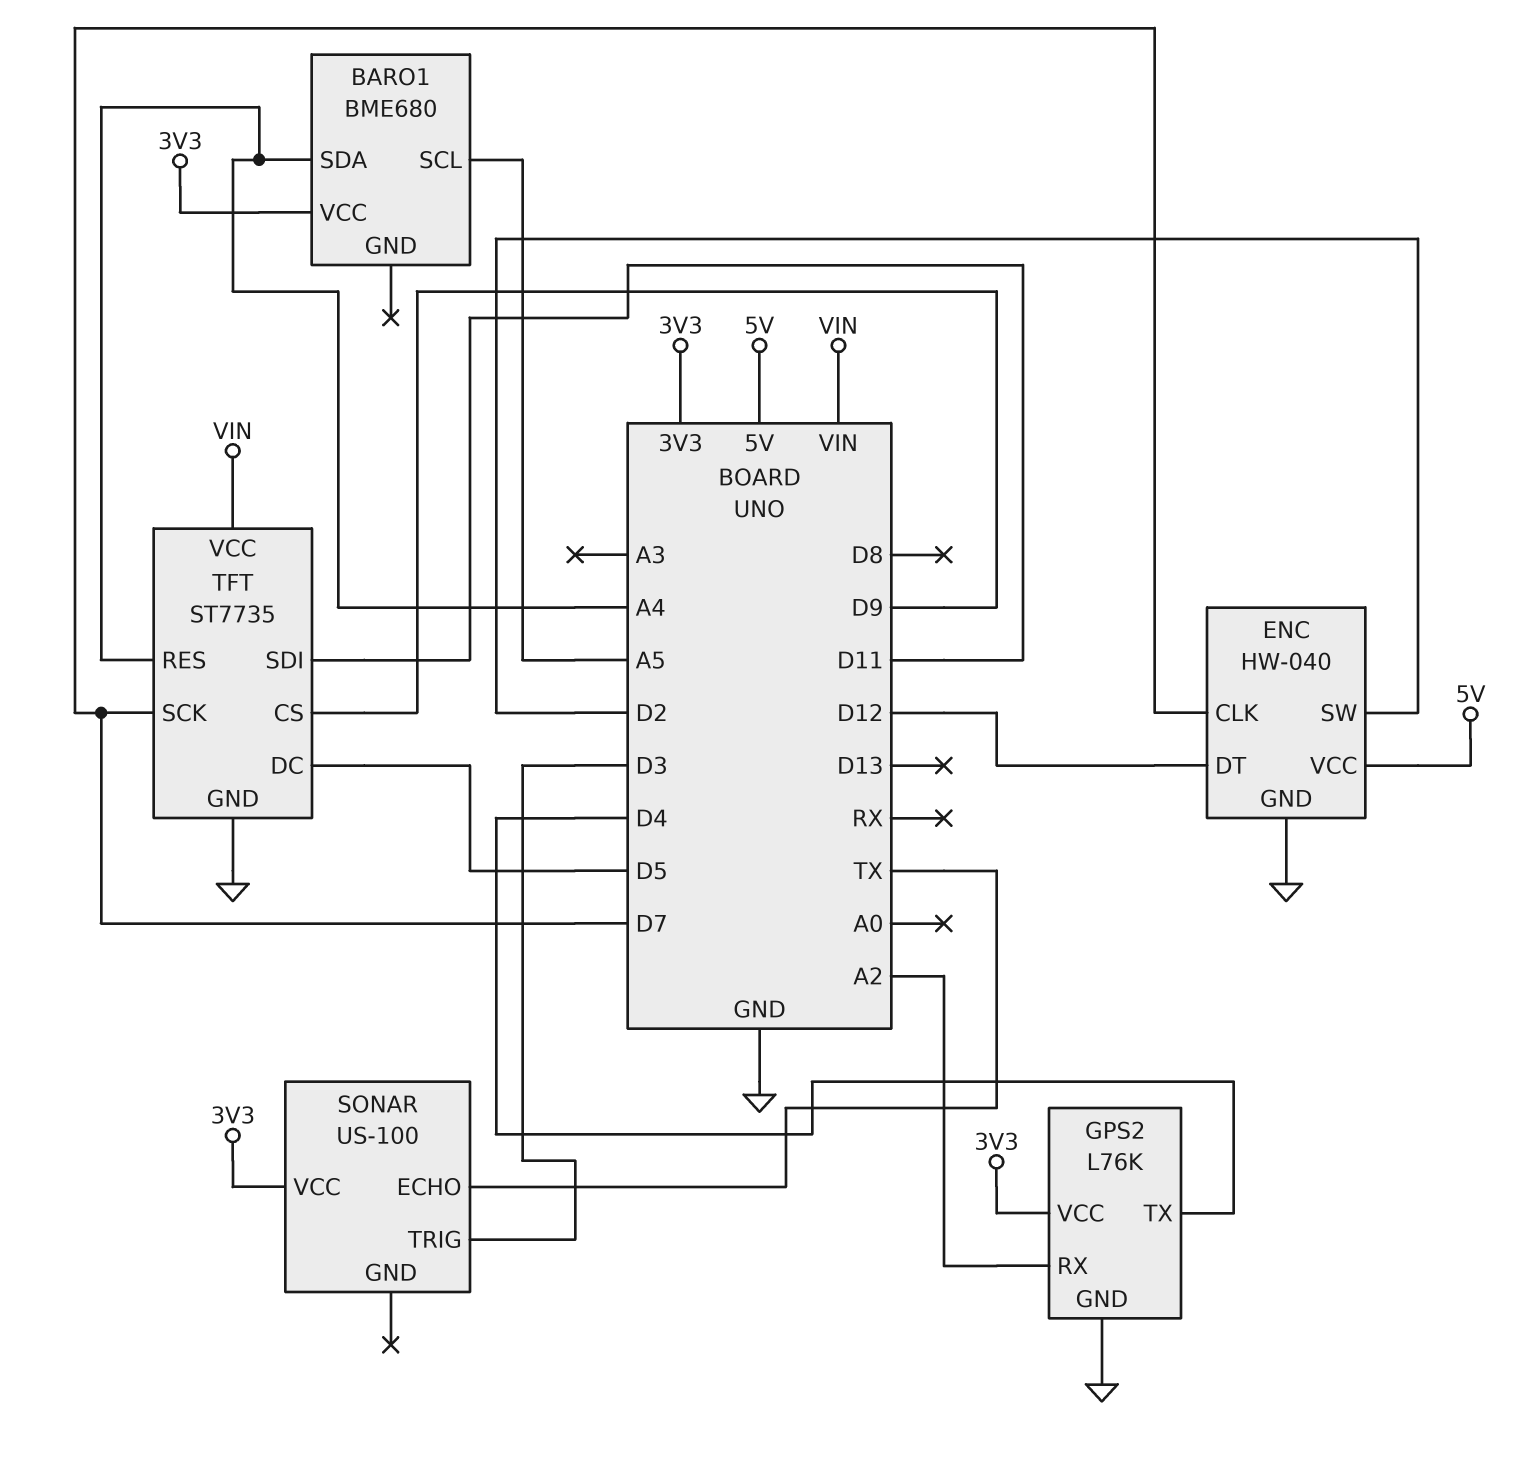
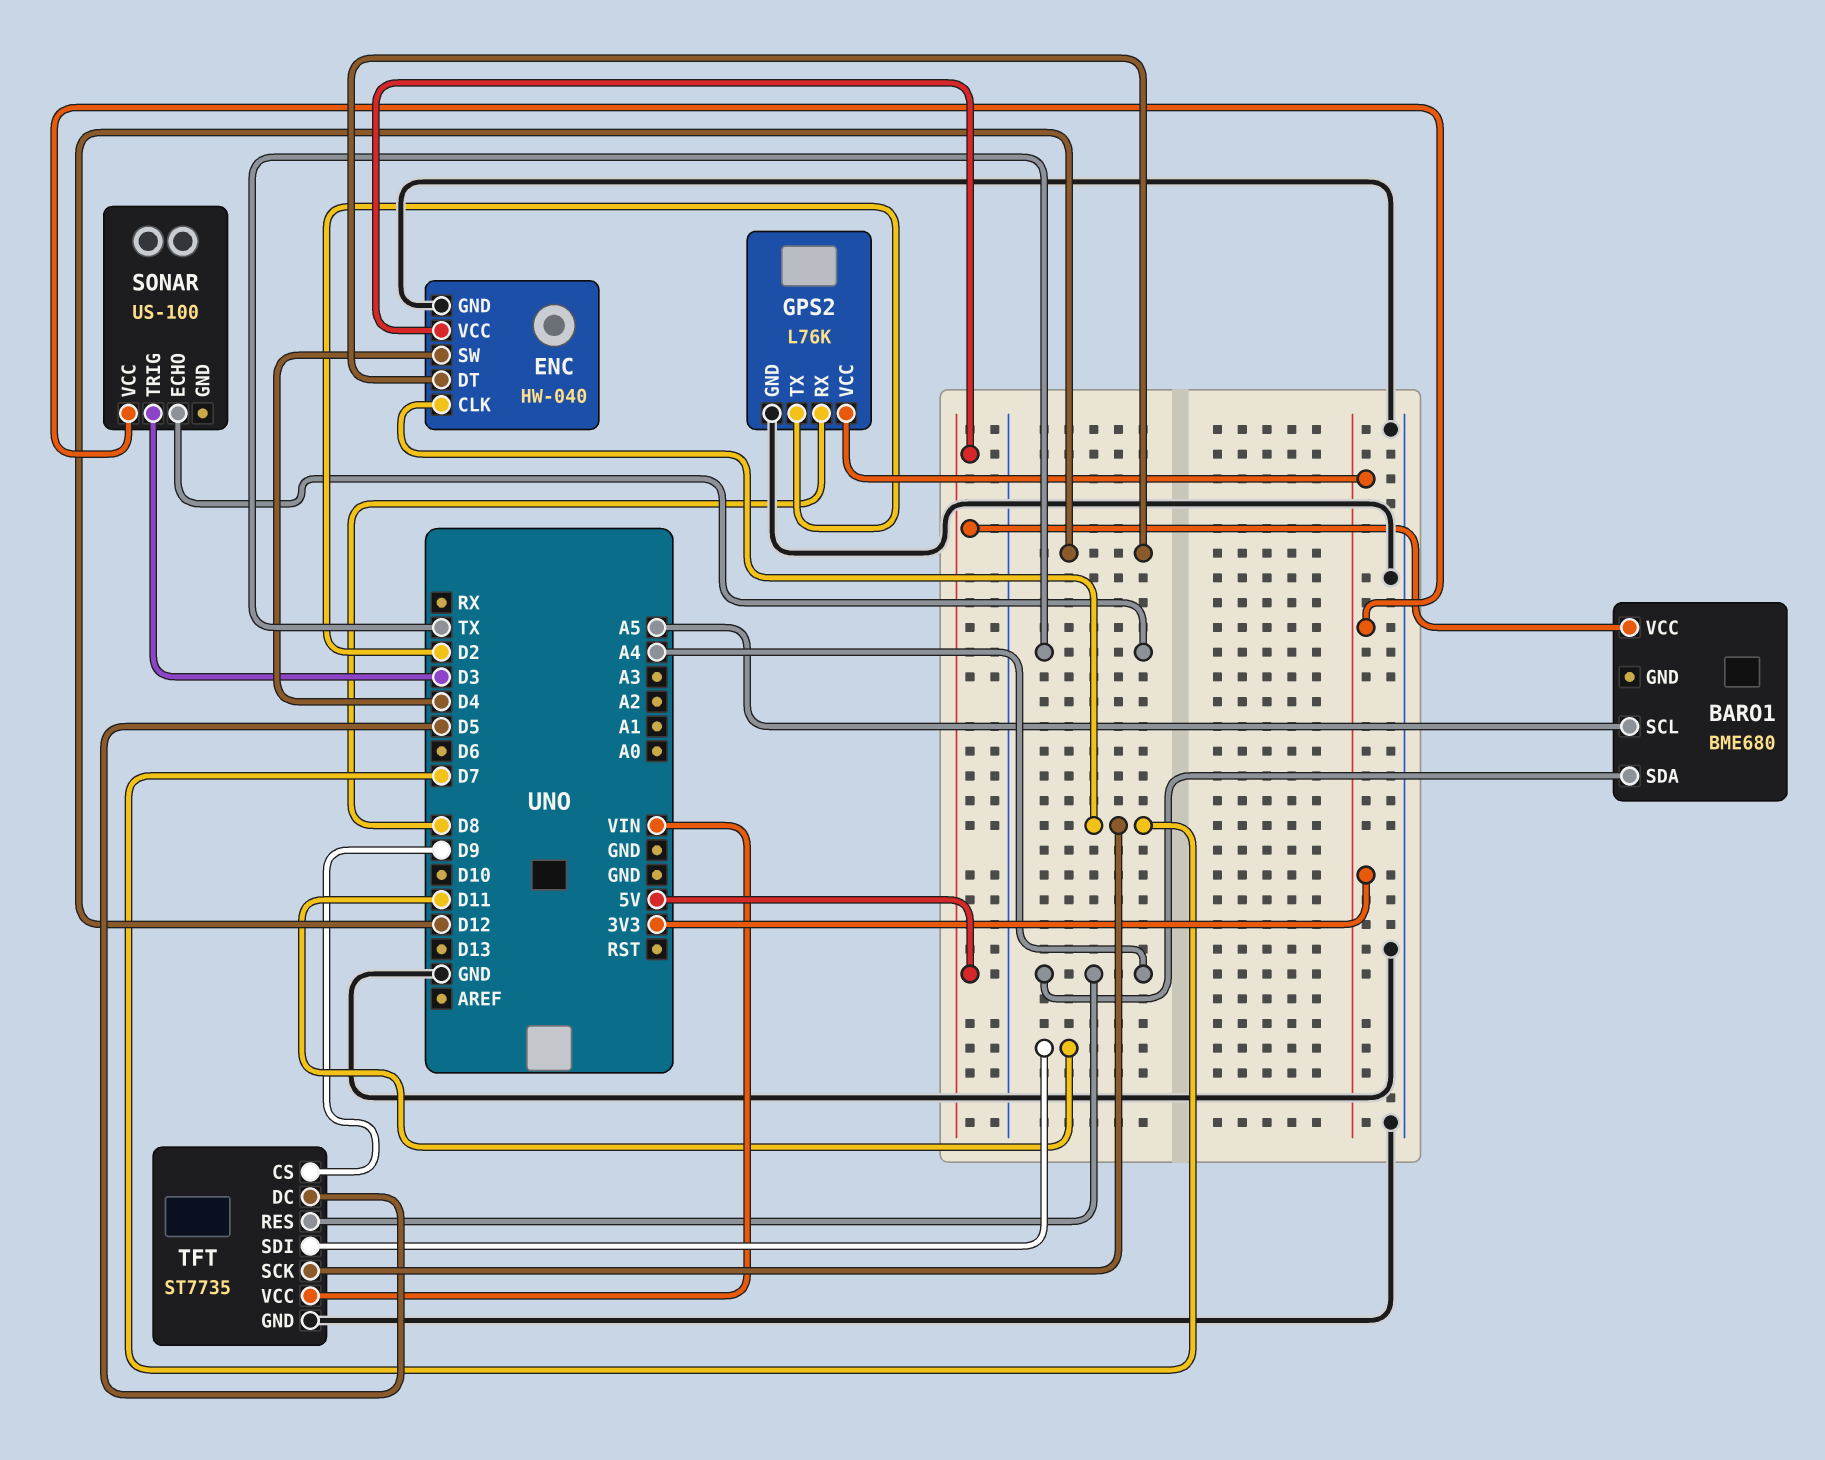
BARO1 pin VCC: 3V3 -> 5V
ENC pin SW: D2 -> D4
GPS2 pin RX: A2 -> D8
GPS2 pin TX: D4 -> D2

